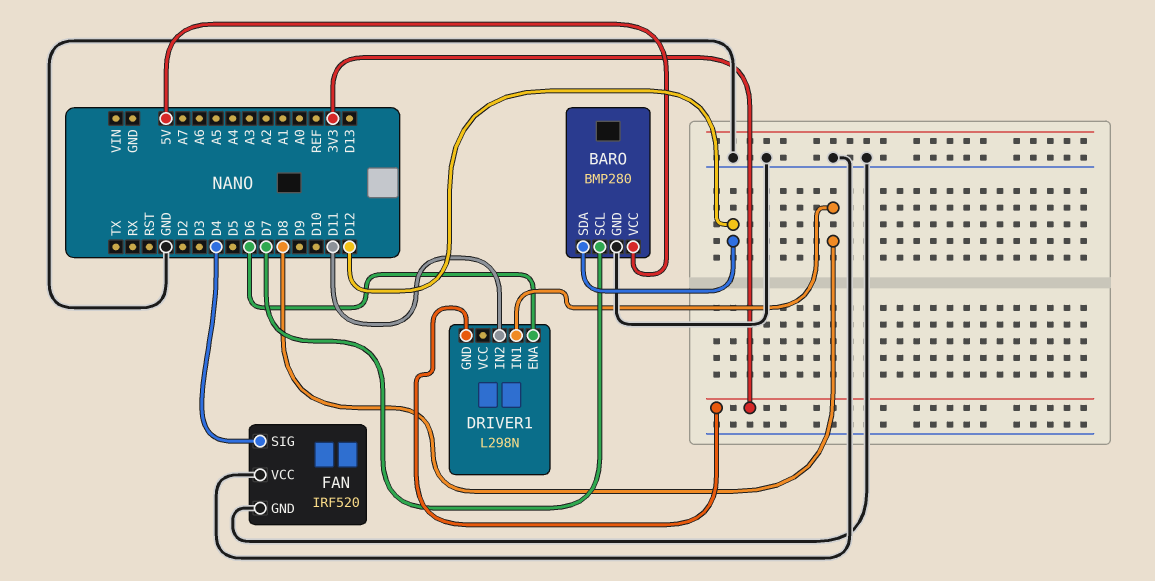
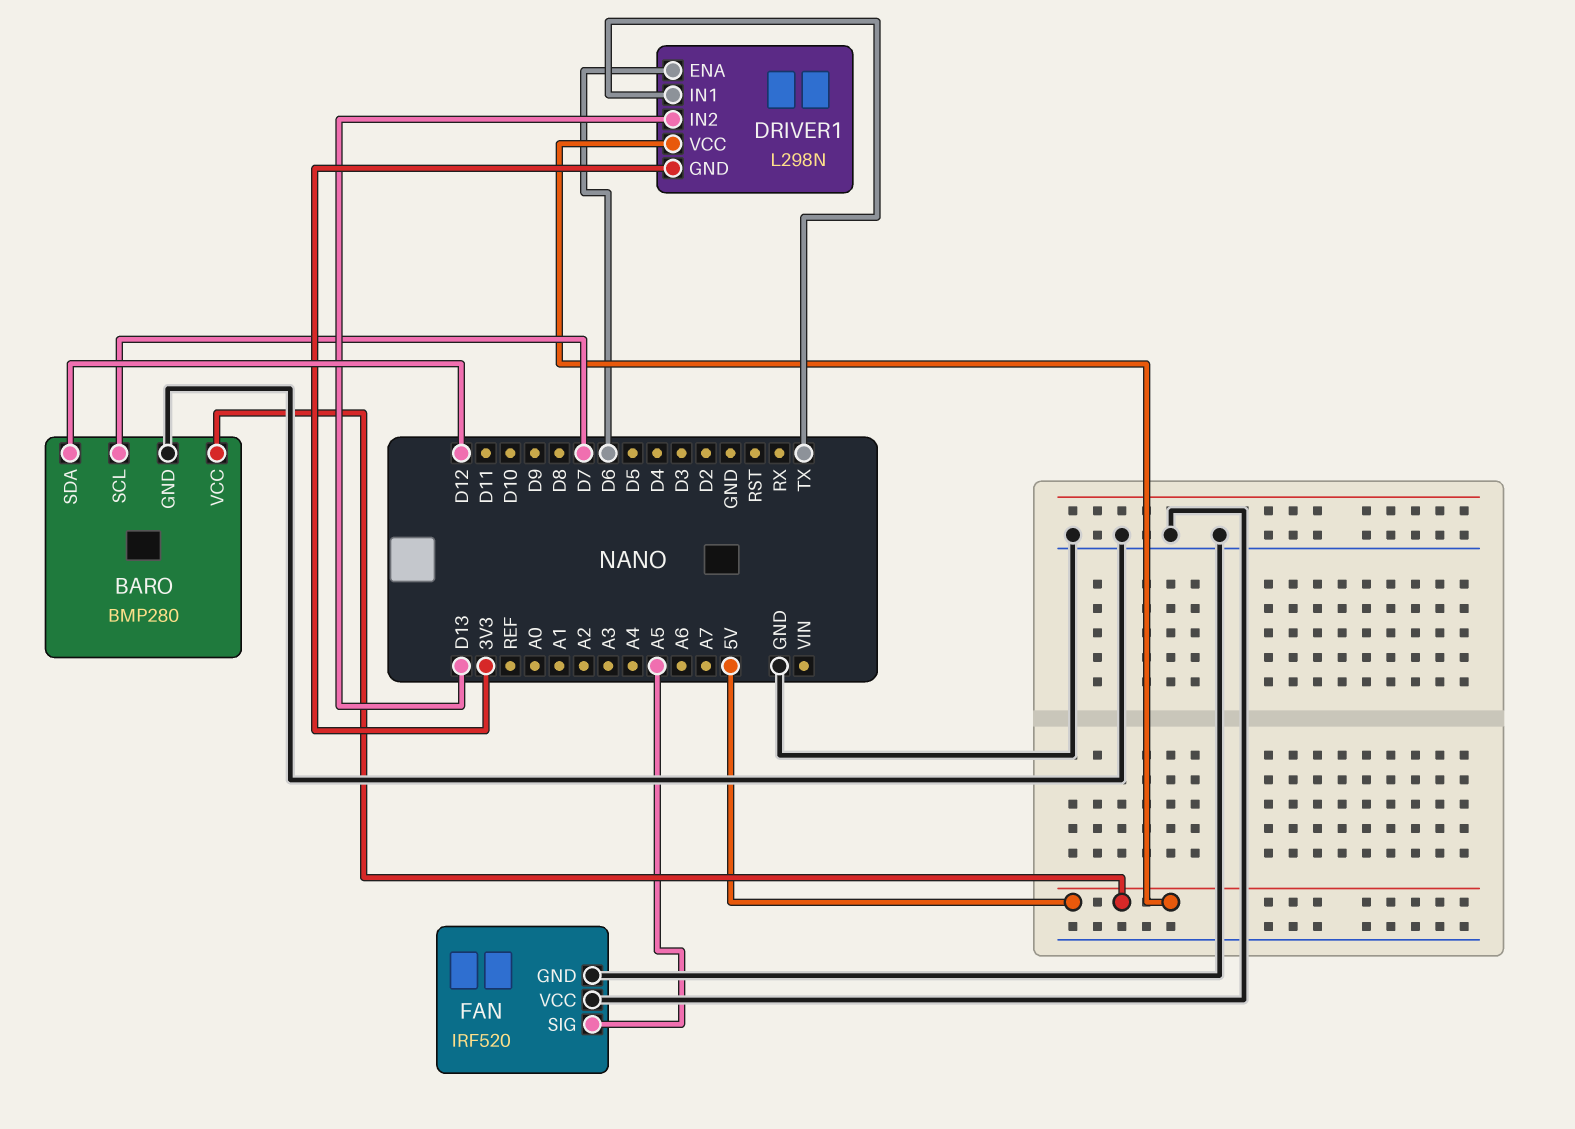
DRIVER1 pin IN1: D8 -> TX
DRIVER1 pin IN2: D11 -> D13
DRIVER1 pin VCC: none -> 5V
FAN pin SIG: D4 -> A5

